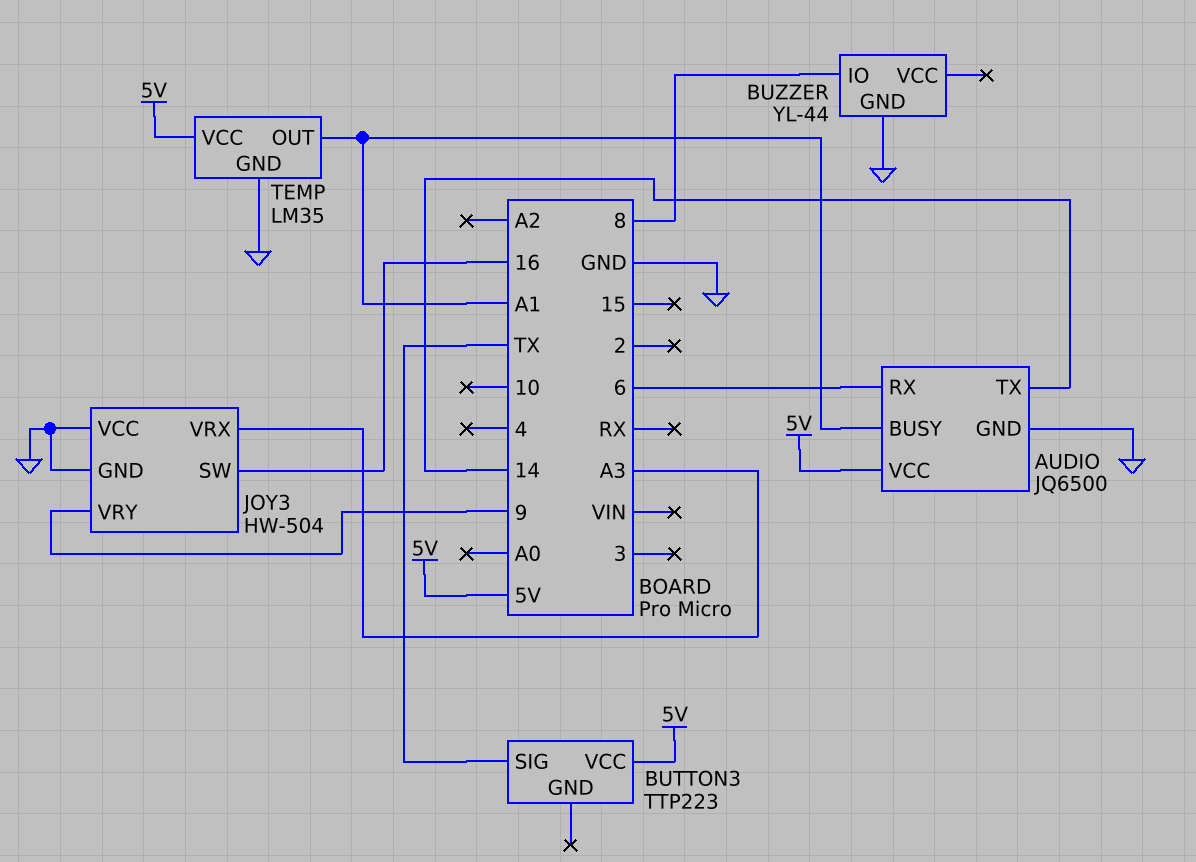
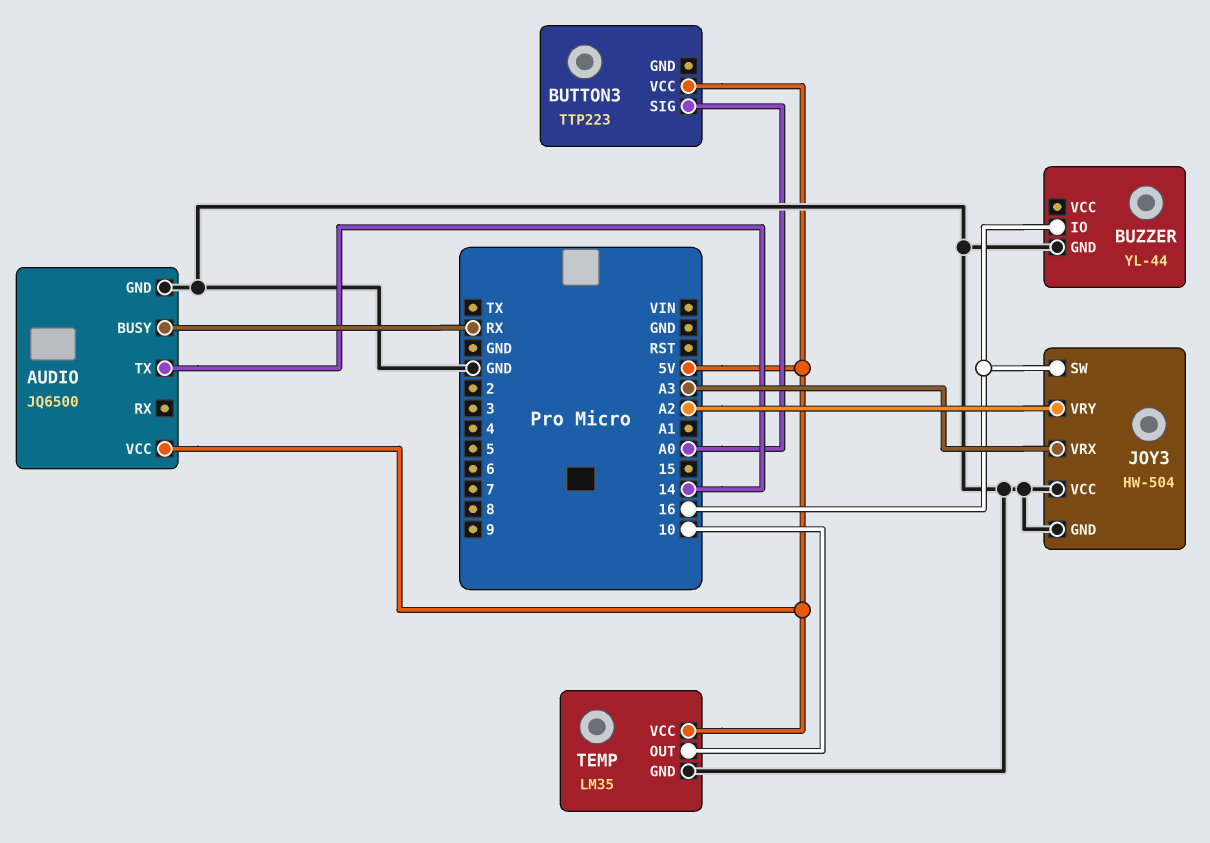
AUDIO pin BUSY: A1 -> RX
AUDIO pin RX: 6 -> none
BUTTON3 pin SIG: TX -> A0
BUZZER pin IO: 8 -> 16
JOY3 pin VRY: 9 -> A2
TEMP pin OUT: A1 -> 10

